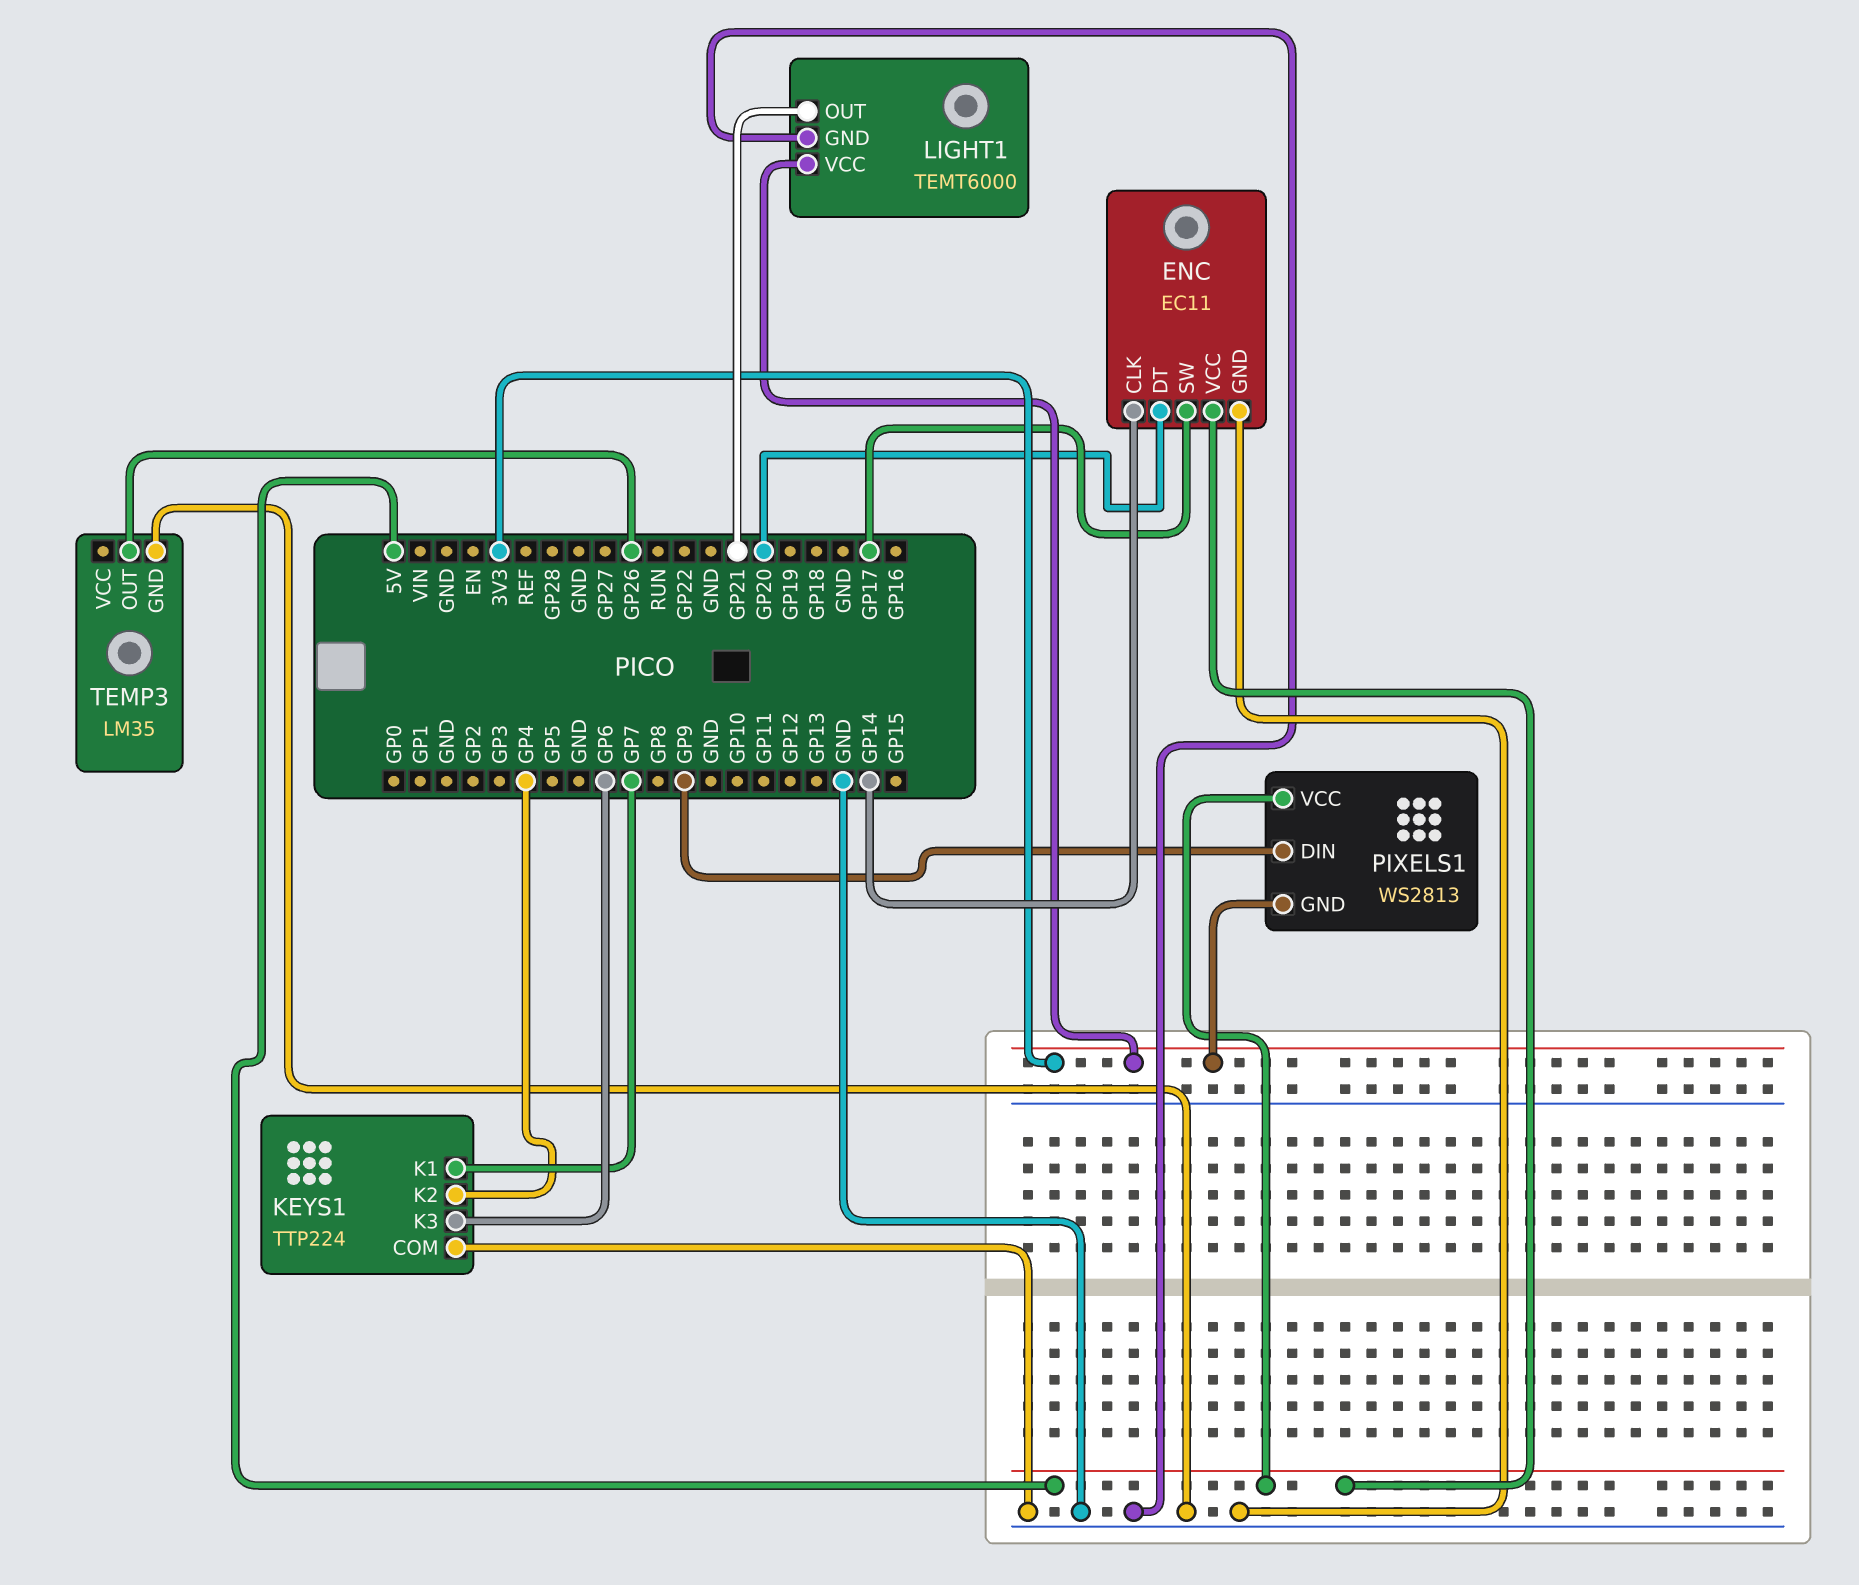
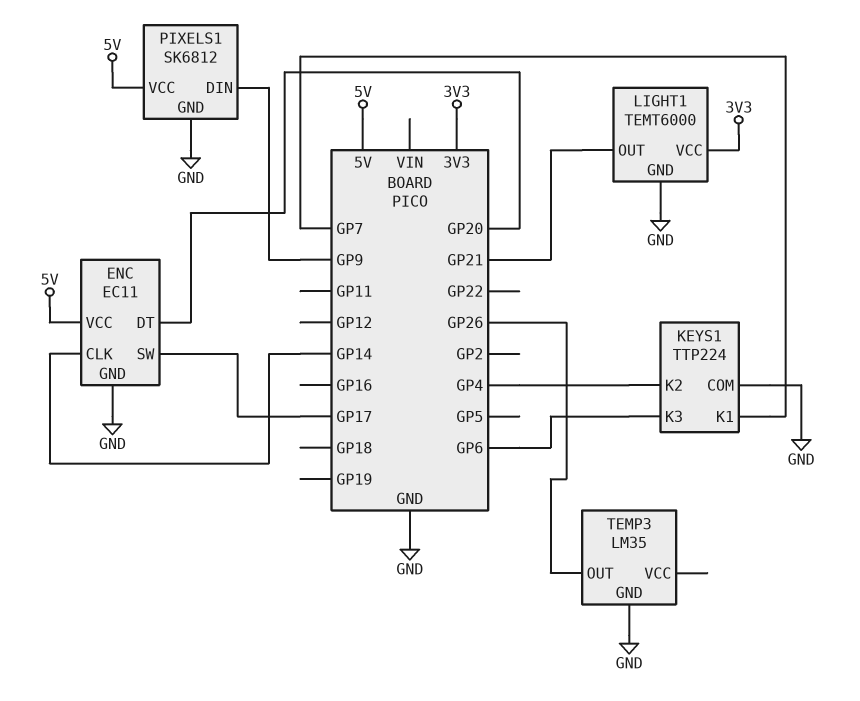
PIXELS1: WS2813 -> SK6812
PIXELS1 pin GND: 3V3 -> GND

